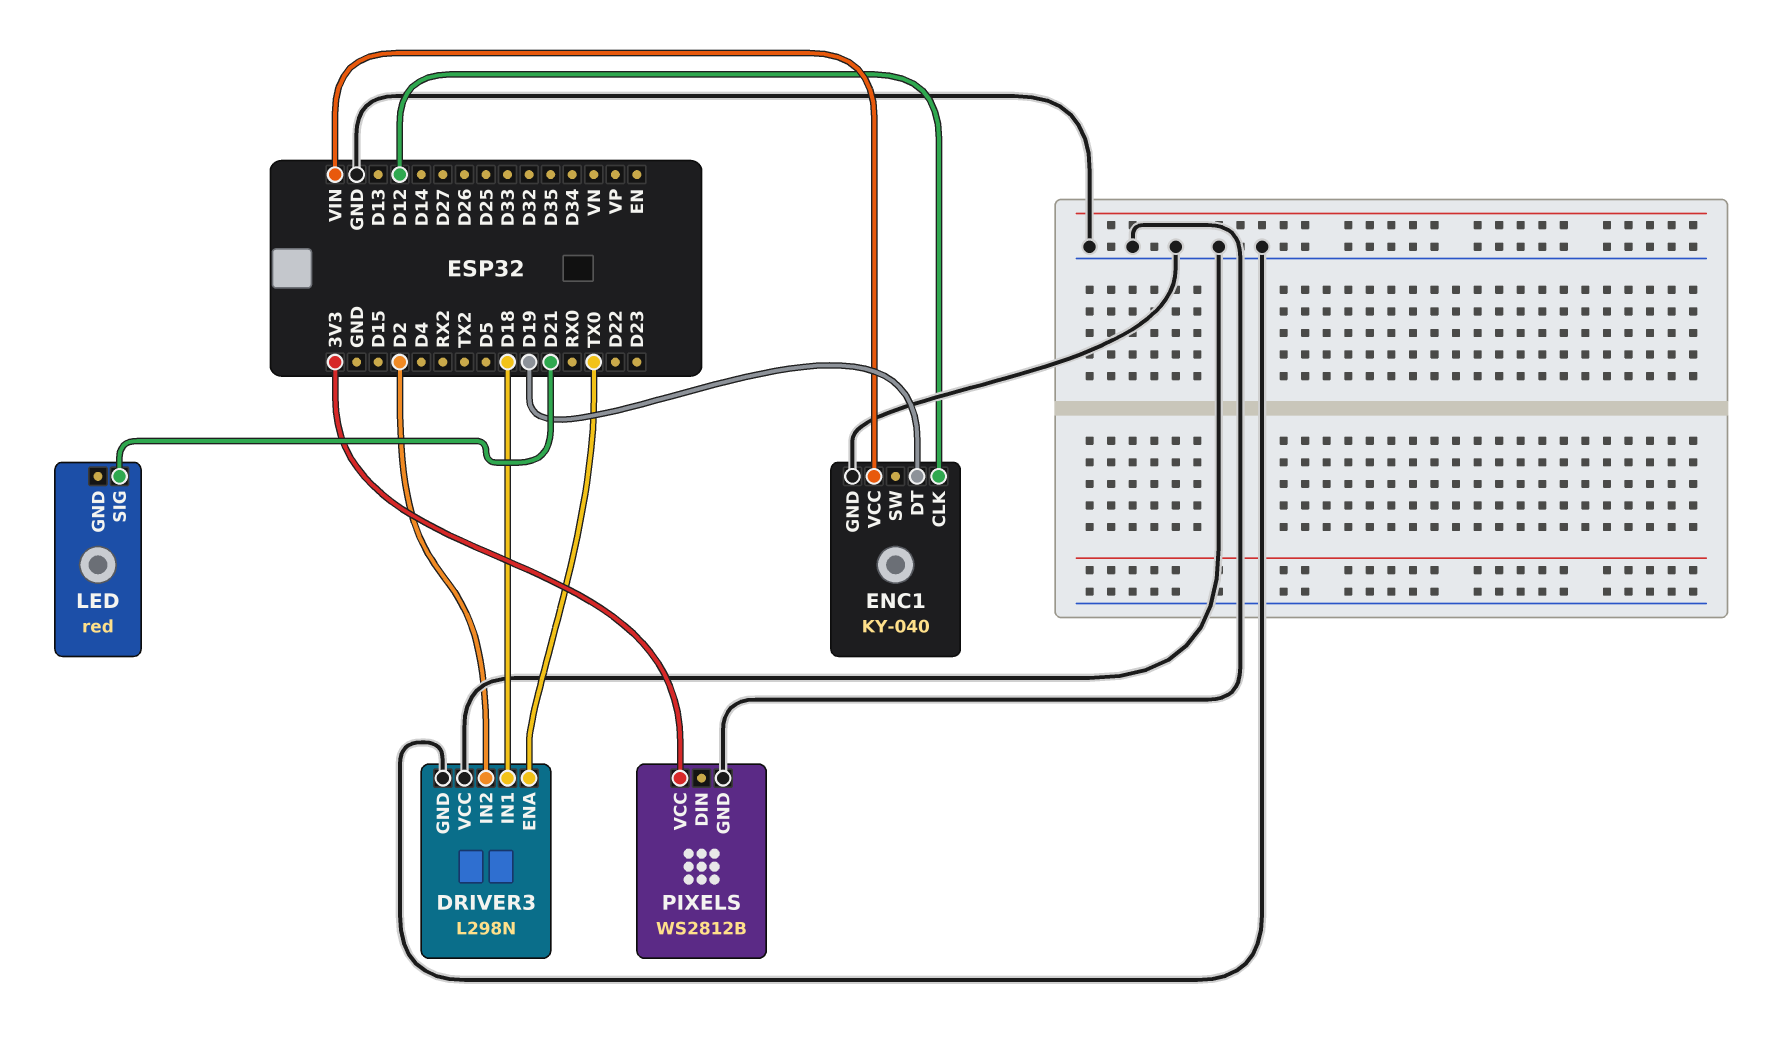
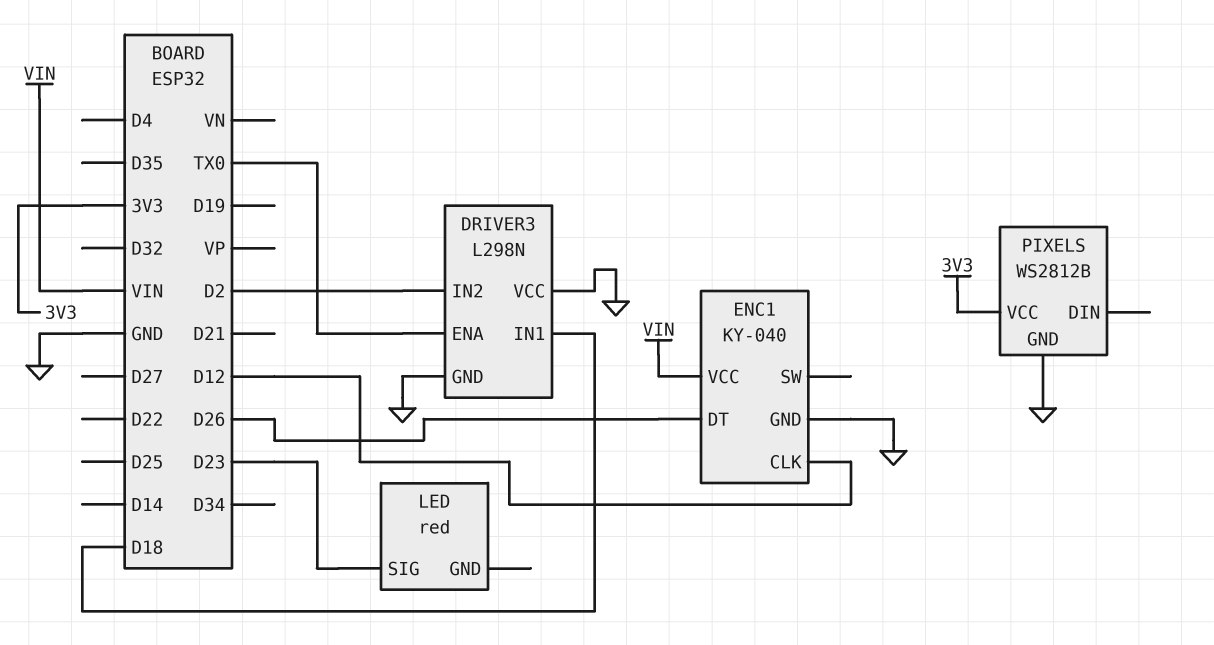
ENC1 pin DT: D19 -> D26
LED pin SIG: D21 -> D23

